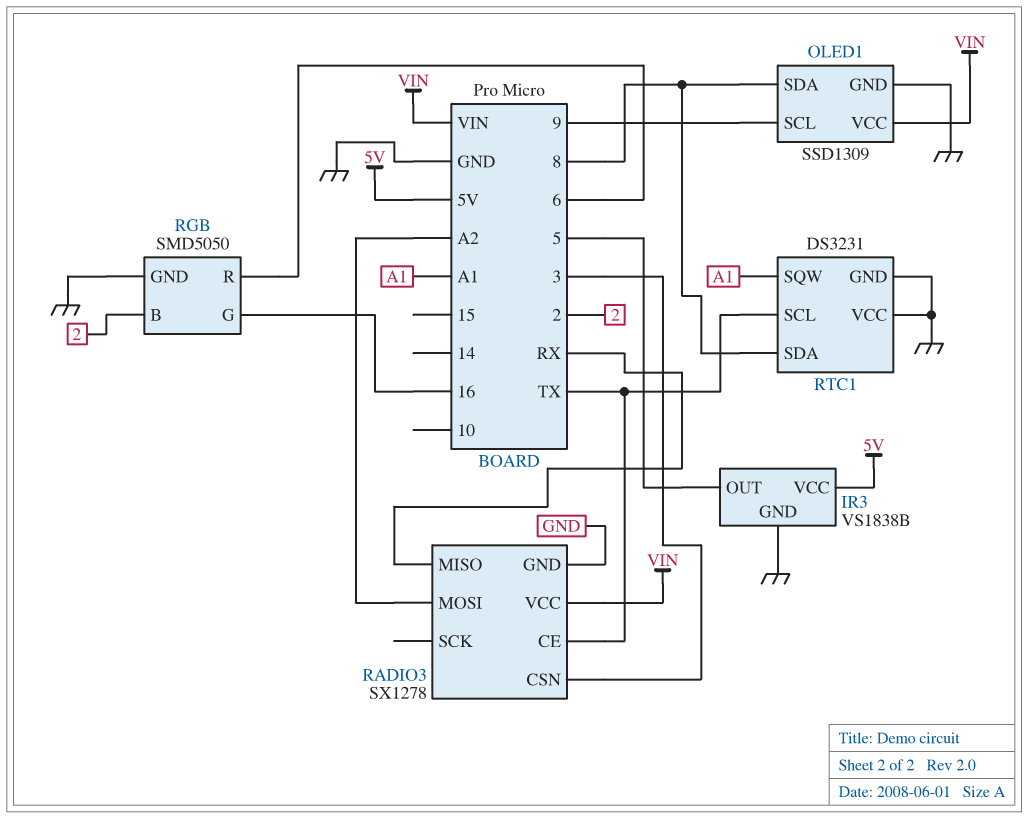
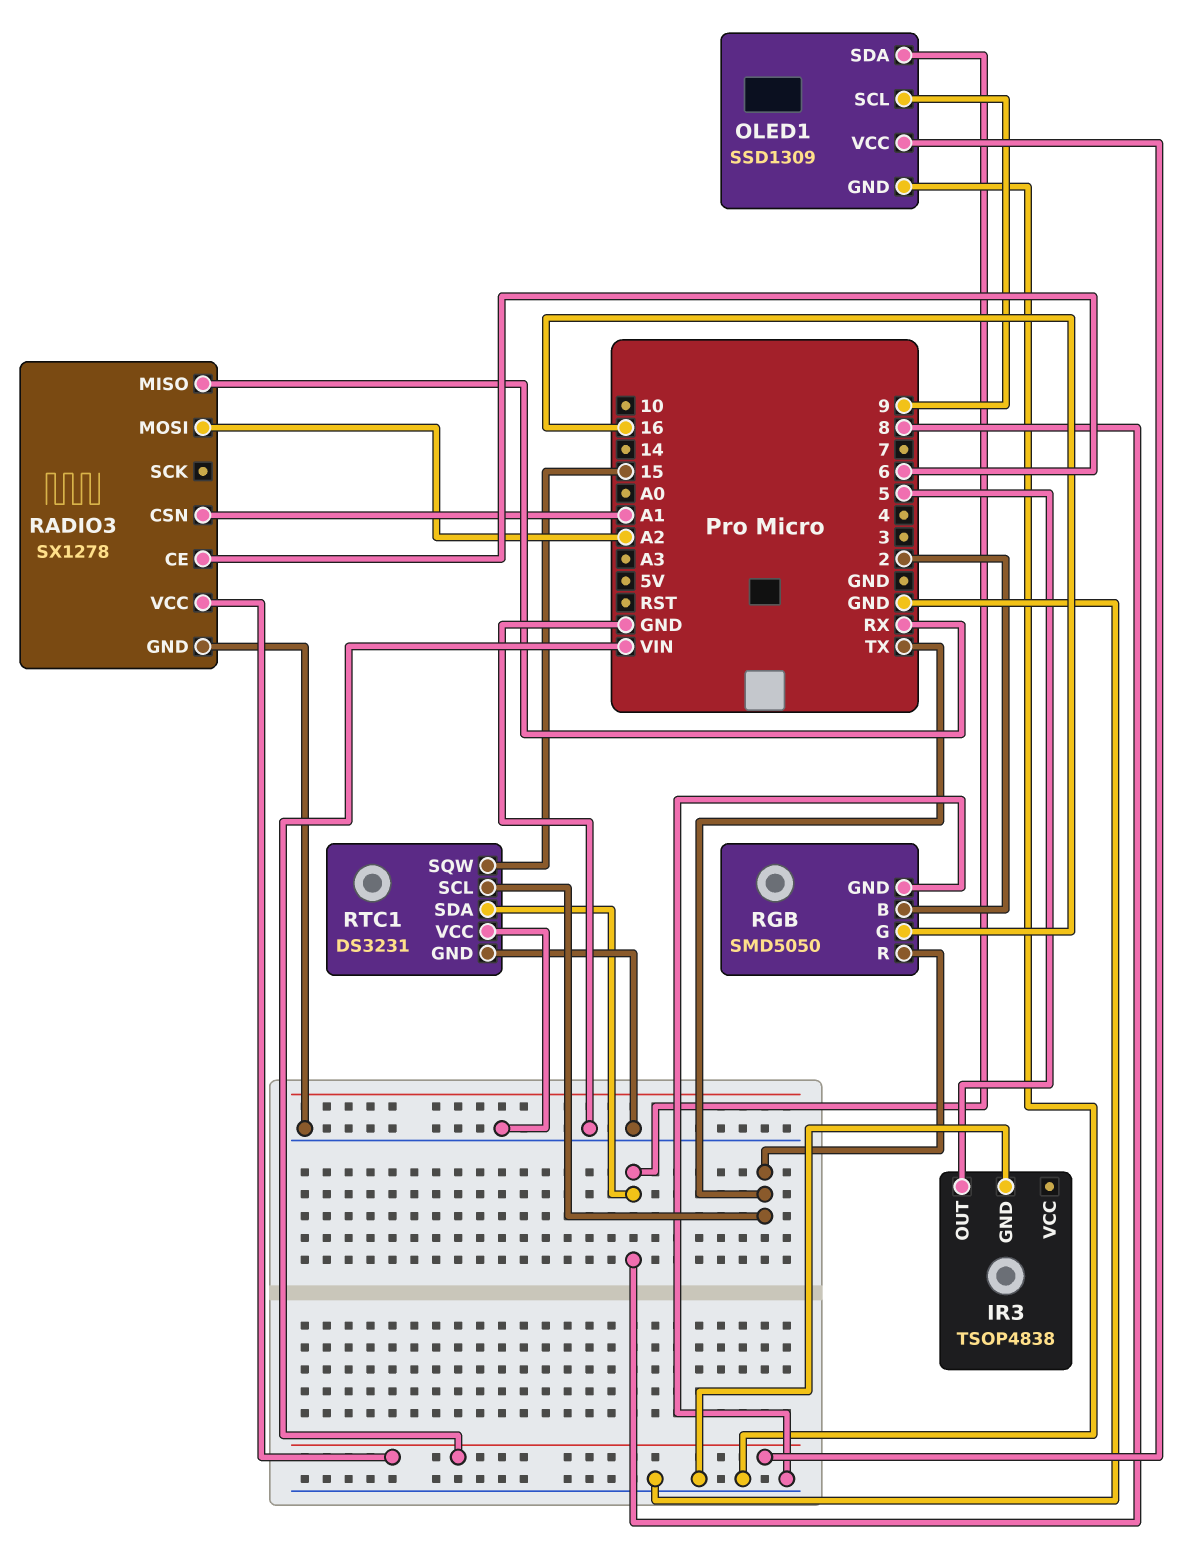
IR3: VS1838B -> TSOP4838
IR3 pin VCC: 5V -> none
RADIO3 pin CE: TX -> 6
RADIO3 pin CSN: 3 -> A1
RGB pin R: 6 -> TX
RTC1 pin SQW: A1 -> 15

